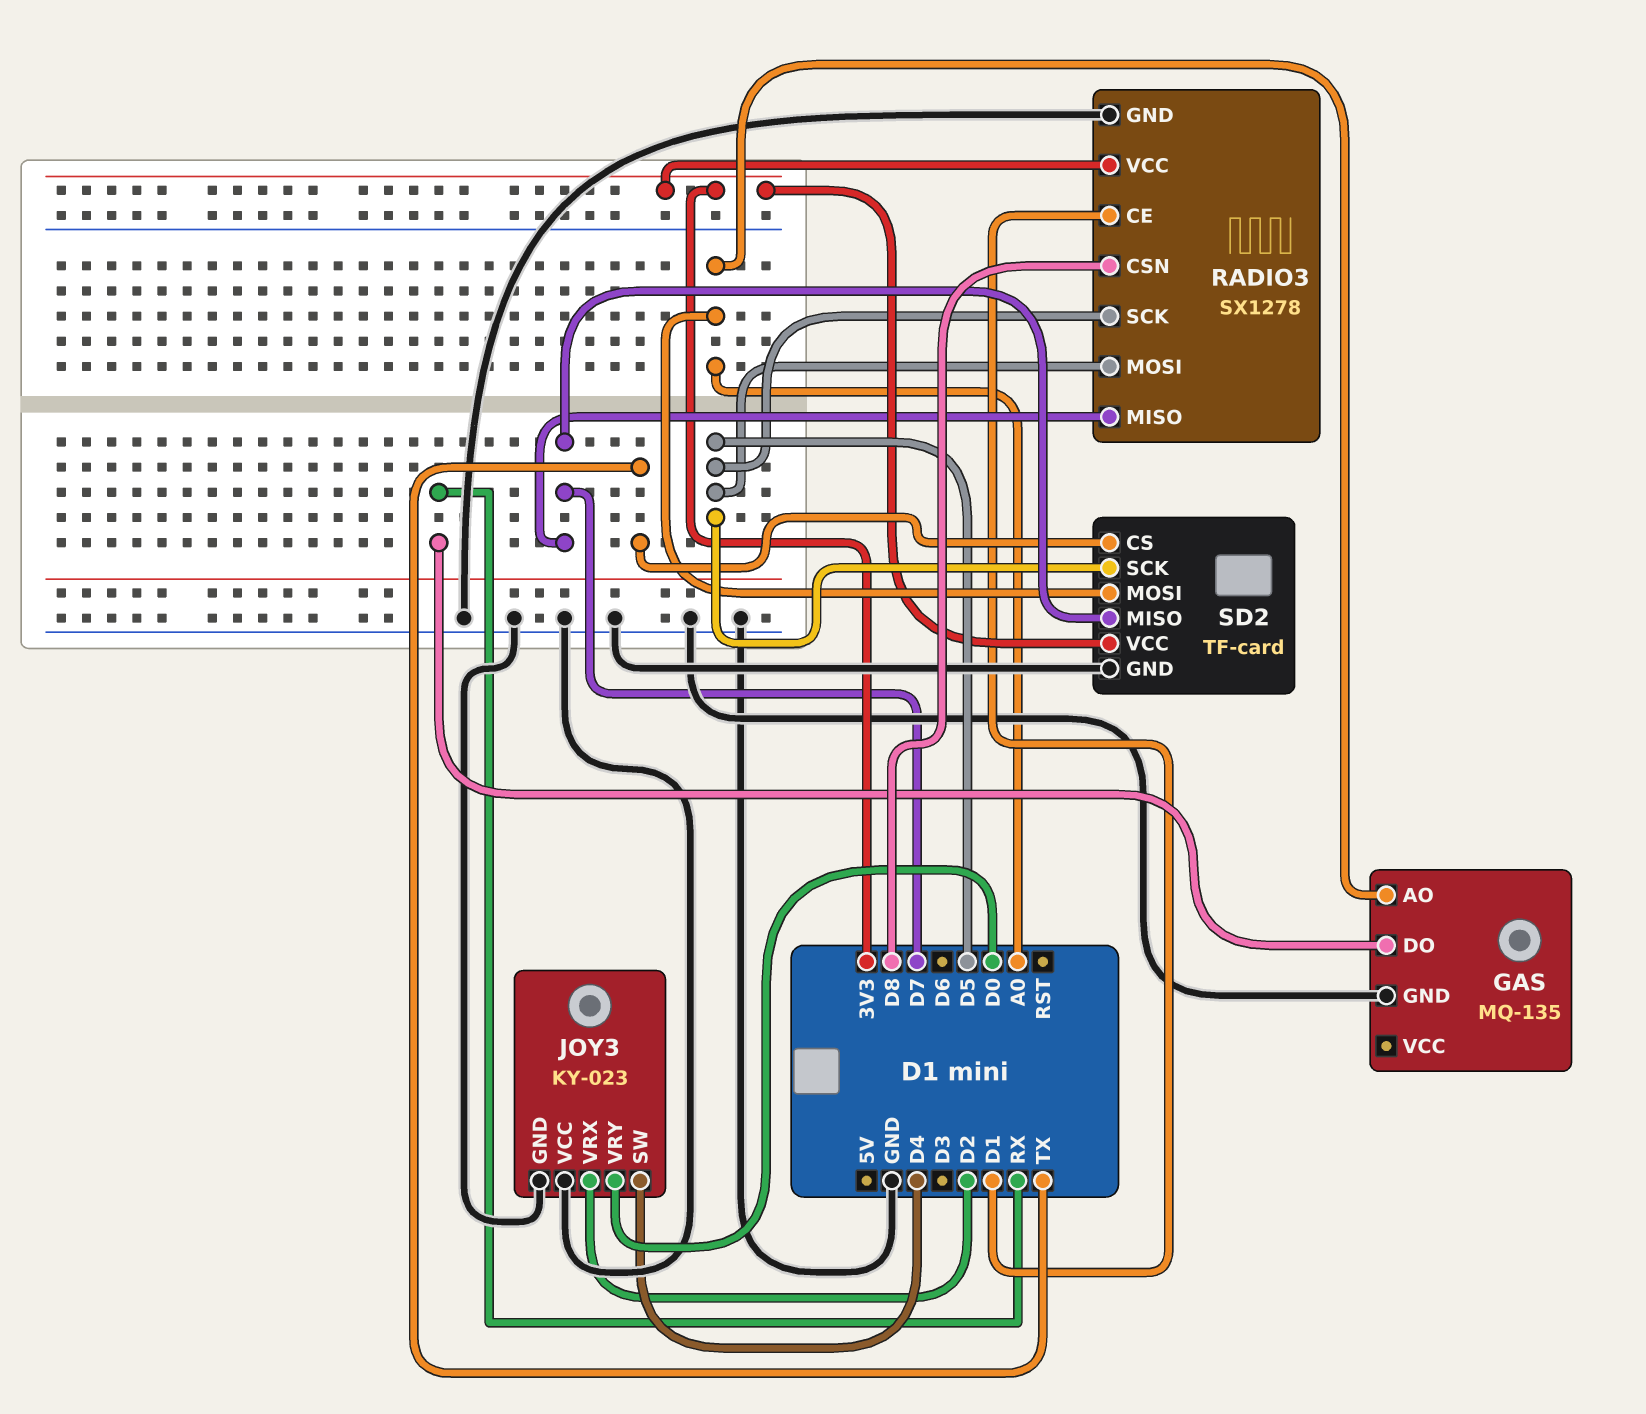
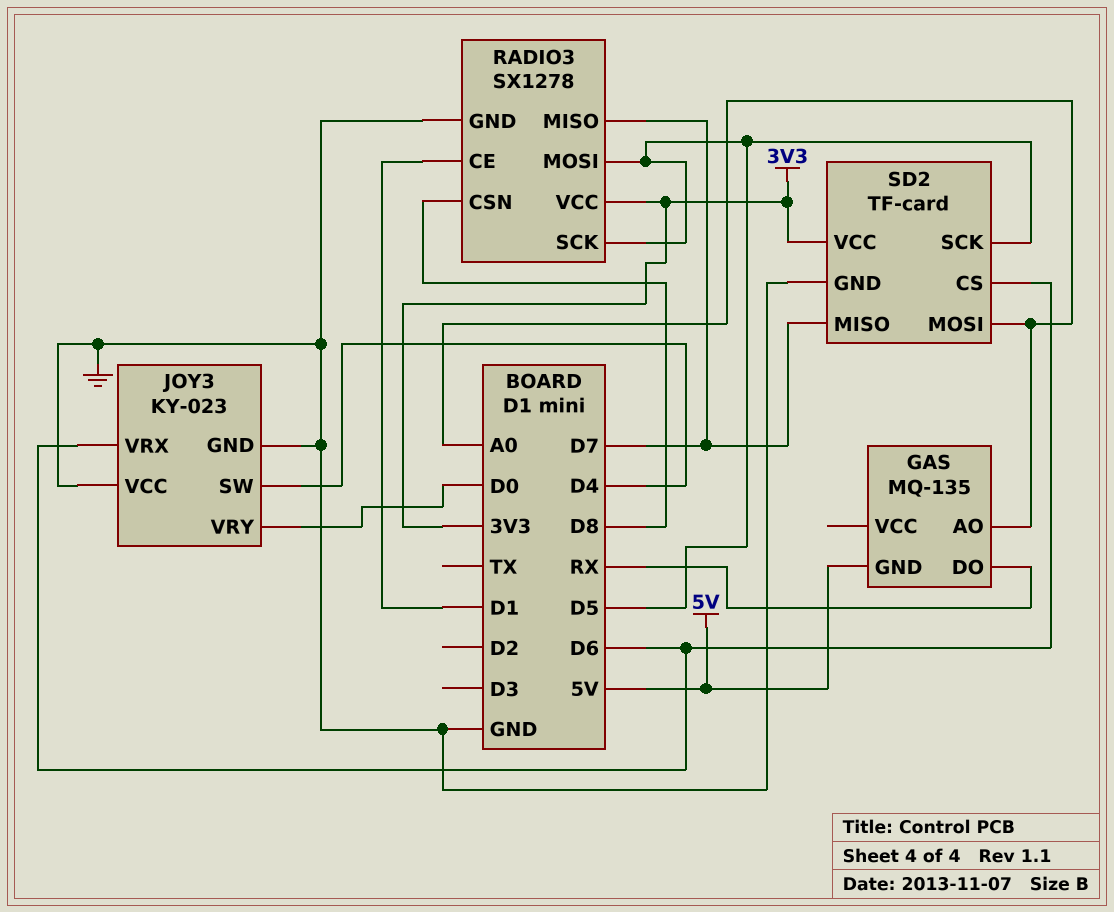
GAS pin GND: GND -> 5V
JOY3 pin VRX: D2 -> D6
SD2 pin CS: TX -> D6

